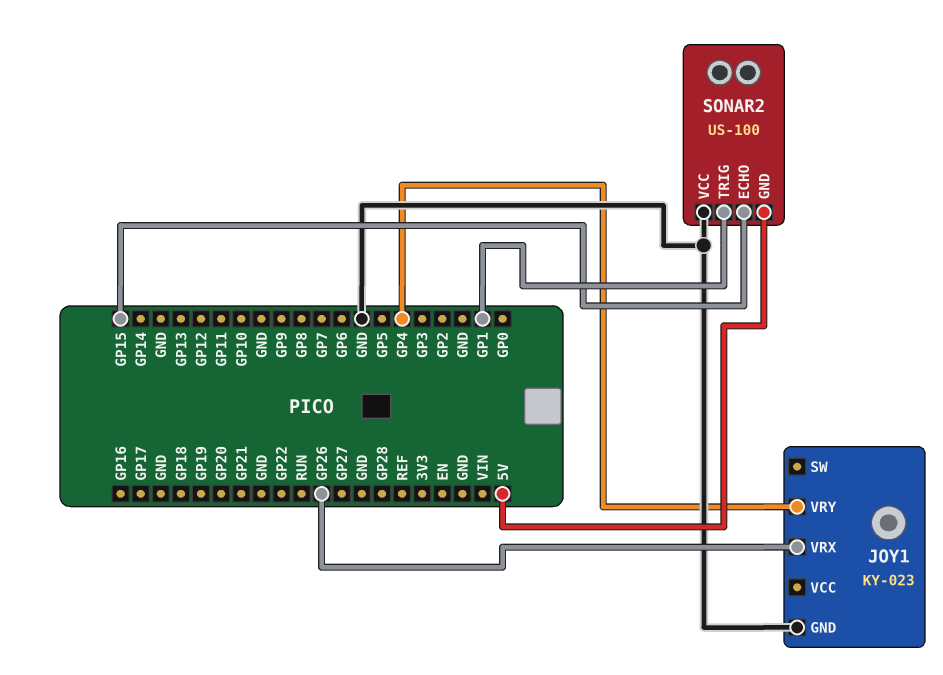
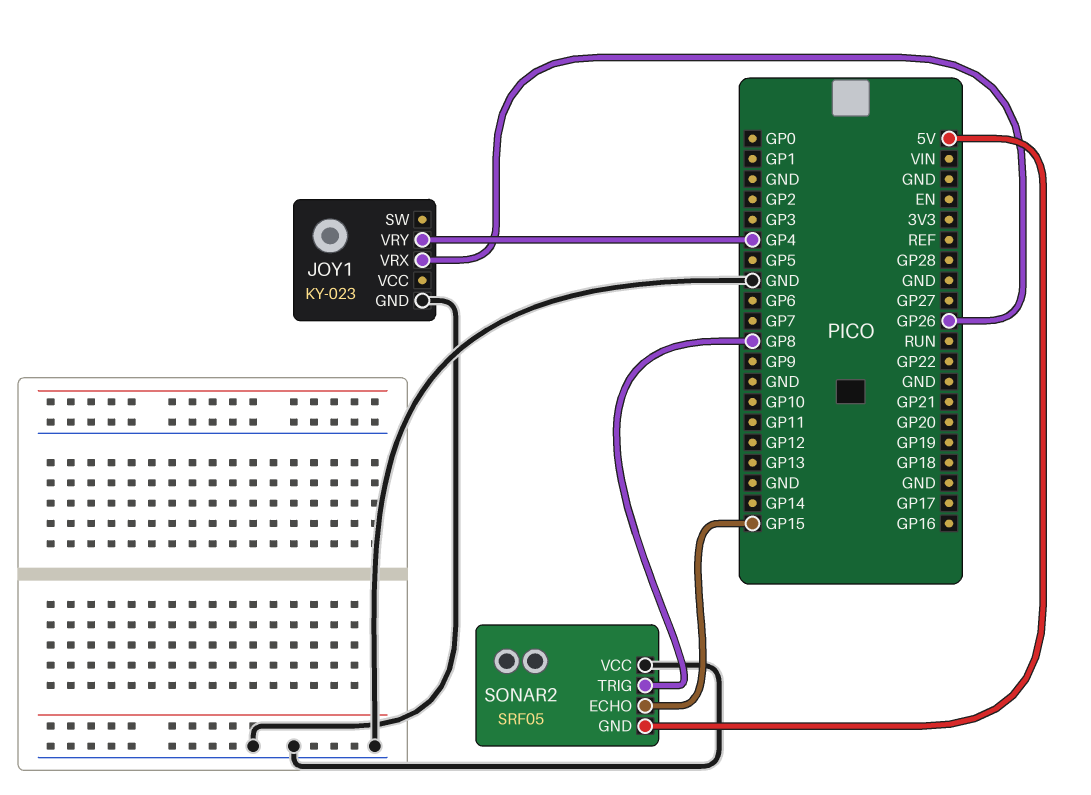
SONAR2: US-100 -> SRF05
SONAR2 pin TRIG: GP1 -> GP8

